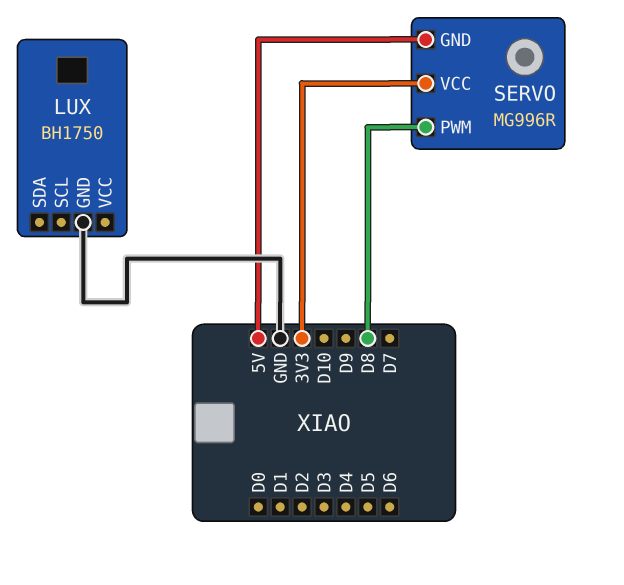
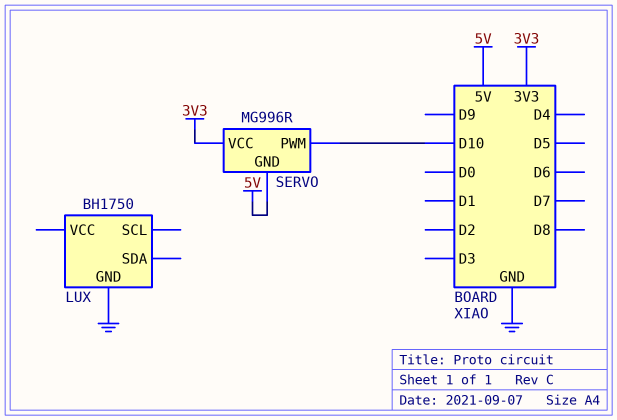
SERVO pin PWM: D8 -> D10

